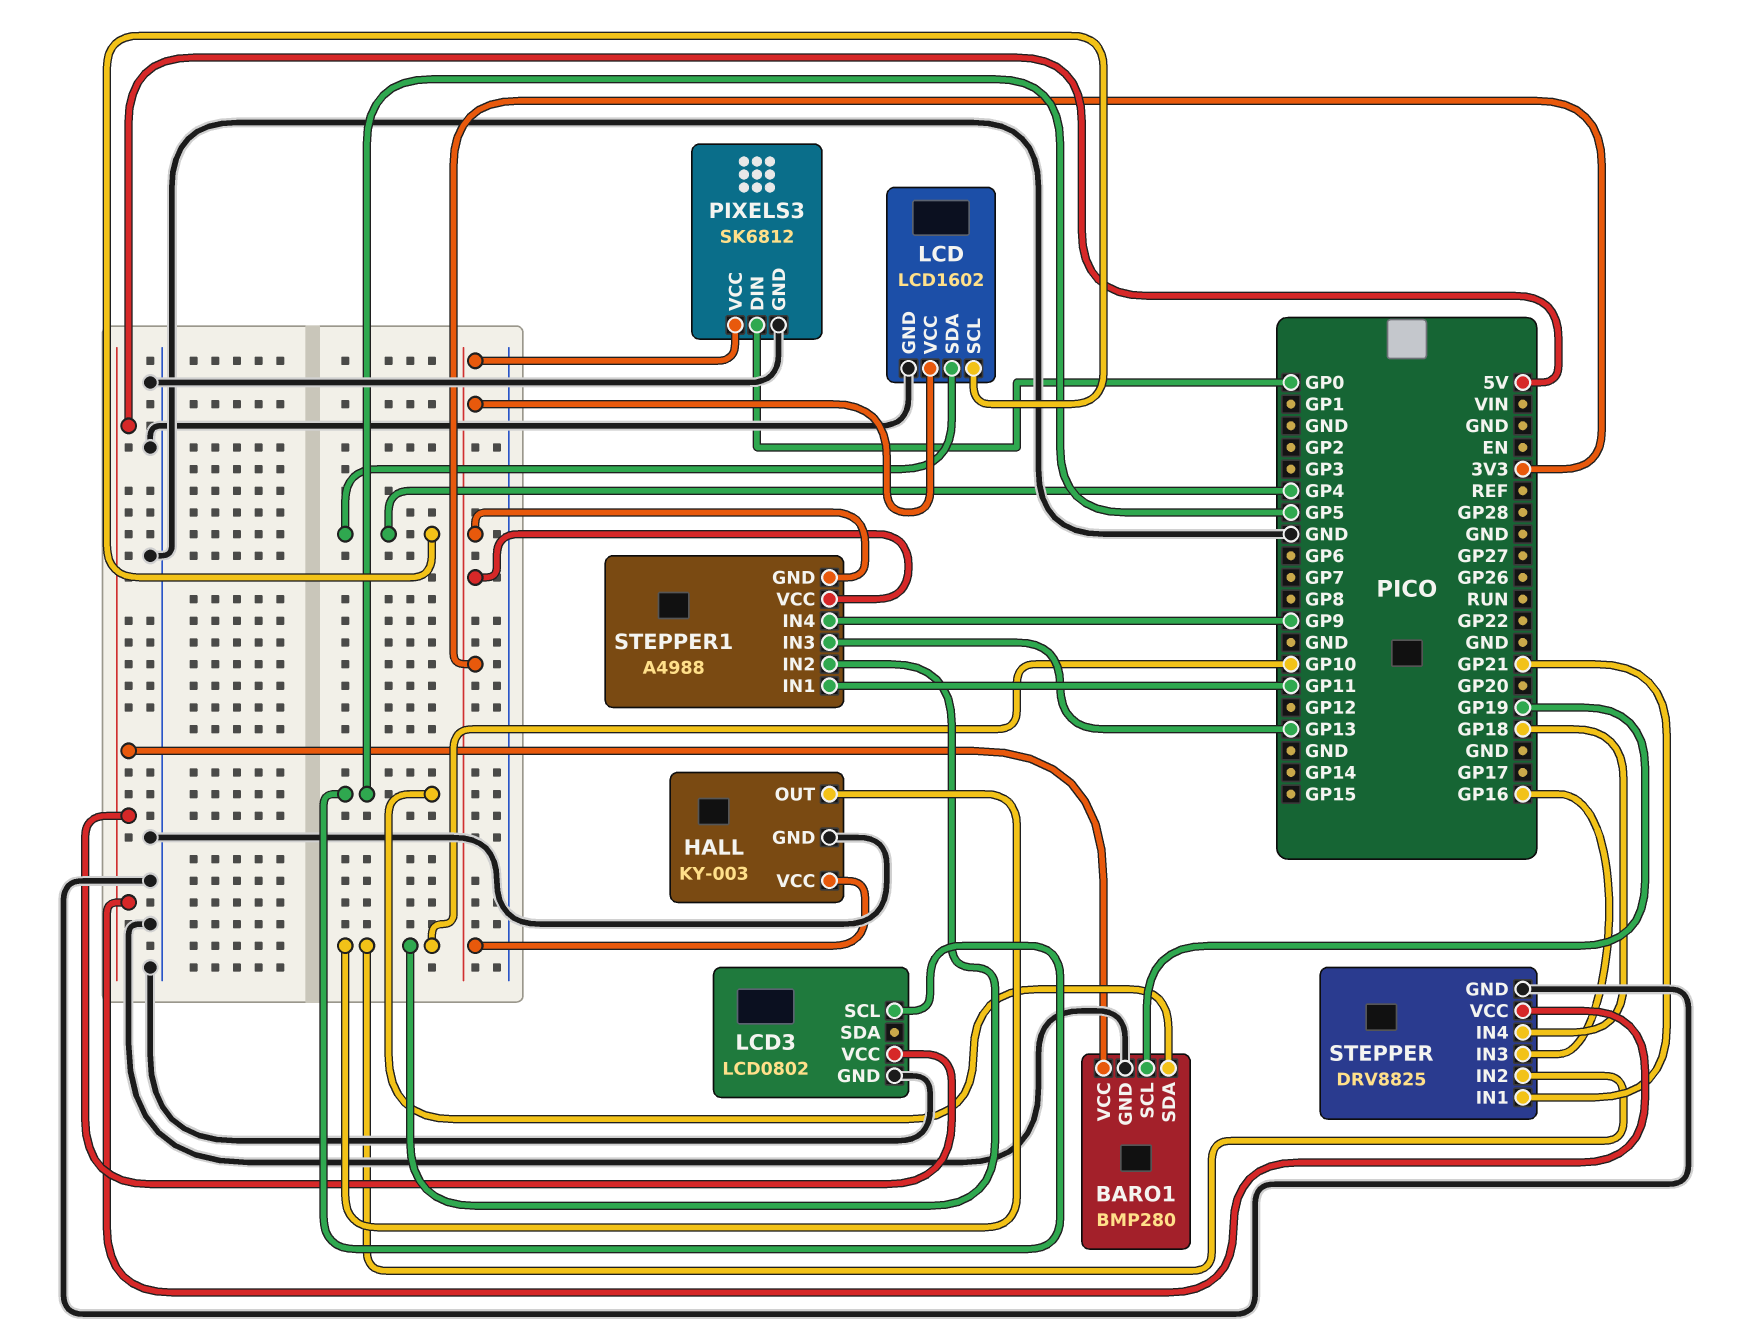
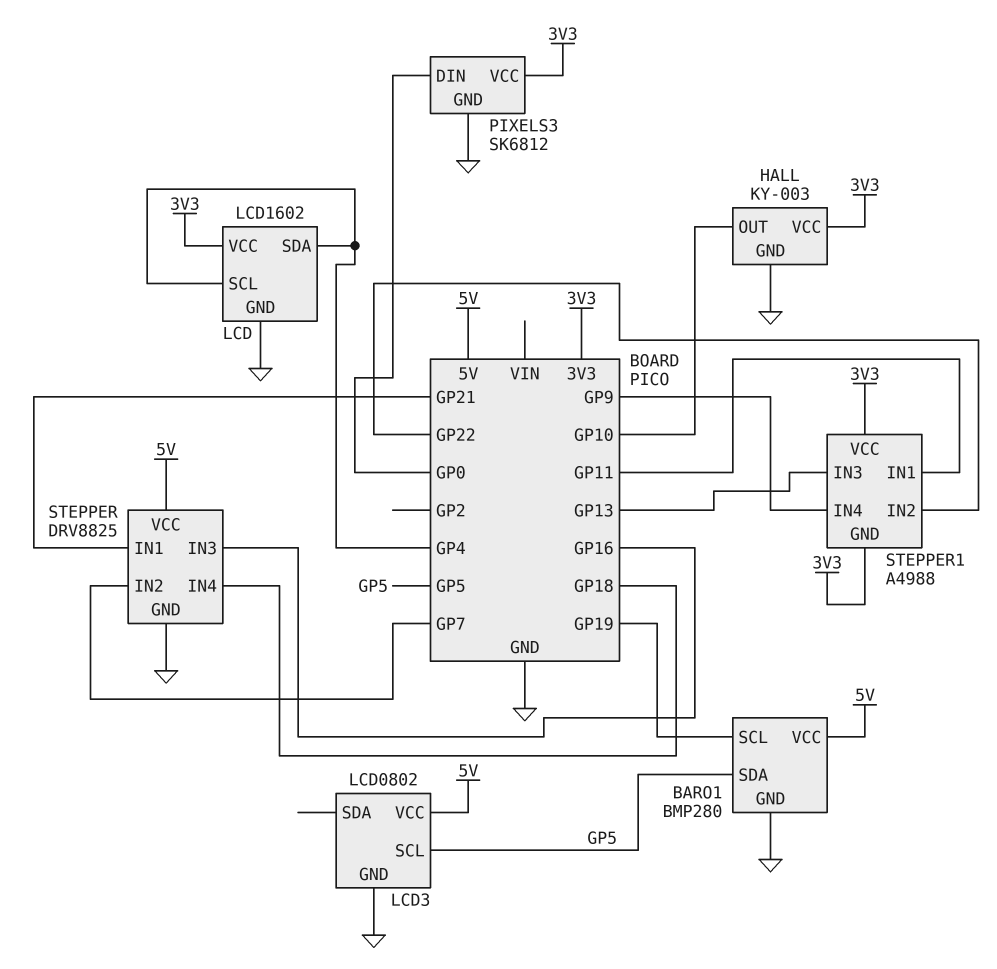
STEPPER pin IN2: GP10 -> GP7
STEPPER1 pin IN2: GP10 -> GP22

